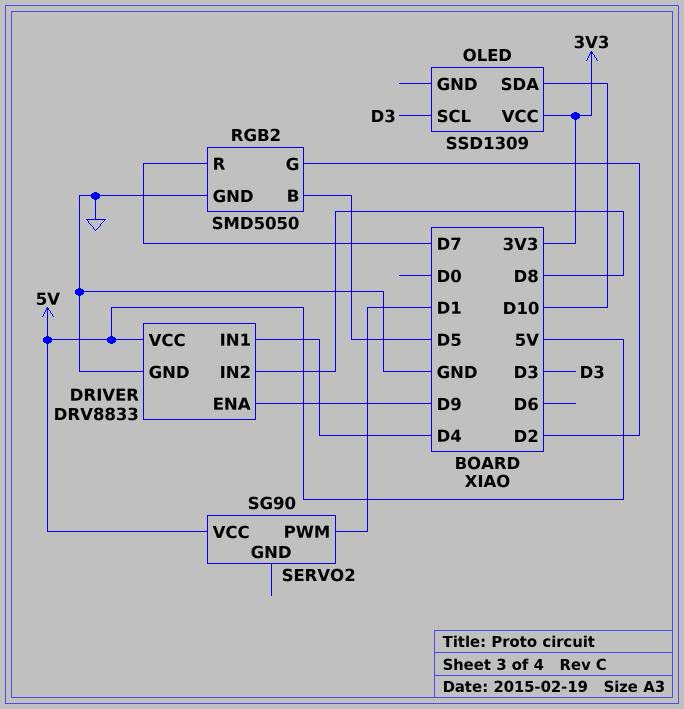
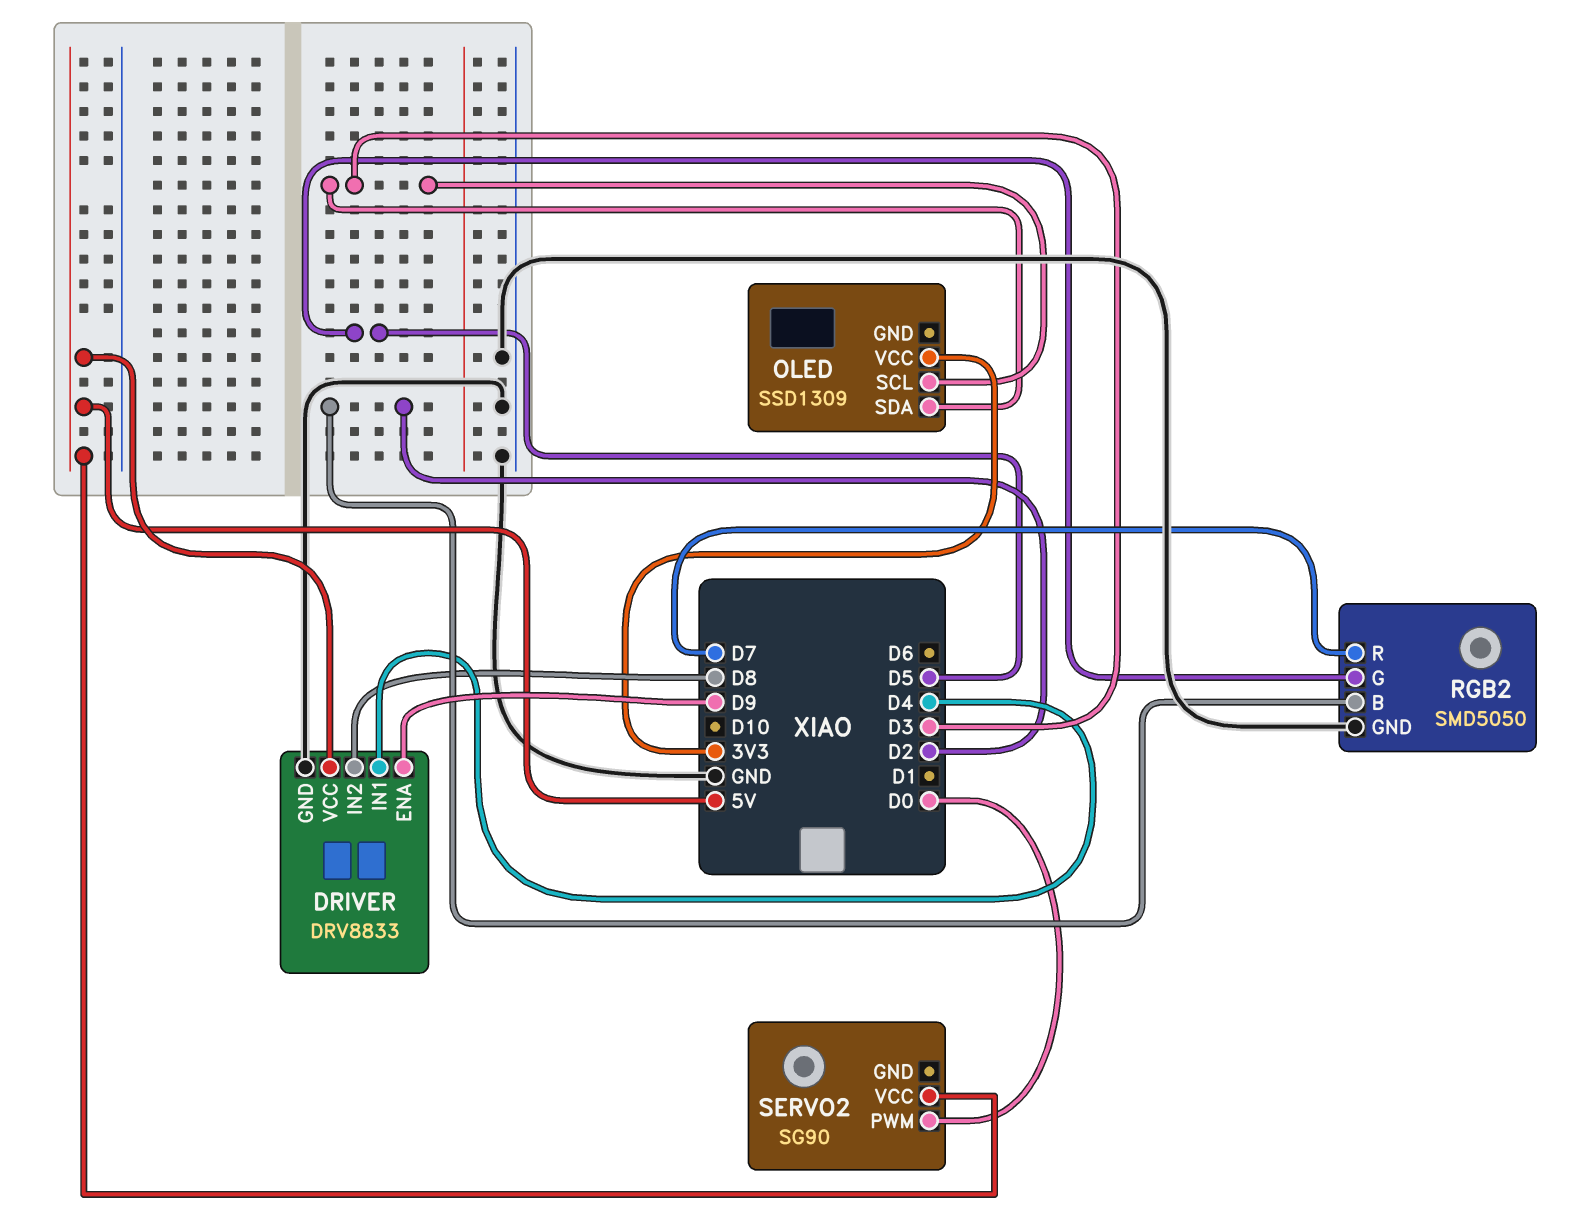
OLED pin SDA: D10 -> D3
RGB2 pin B: D5 -> D2
RGB2 pin G: D2 -> D5
SERVO2 pin PWM: D1 -> D0

